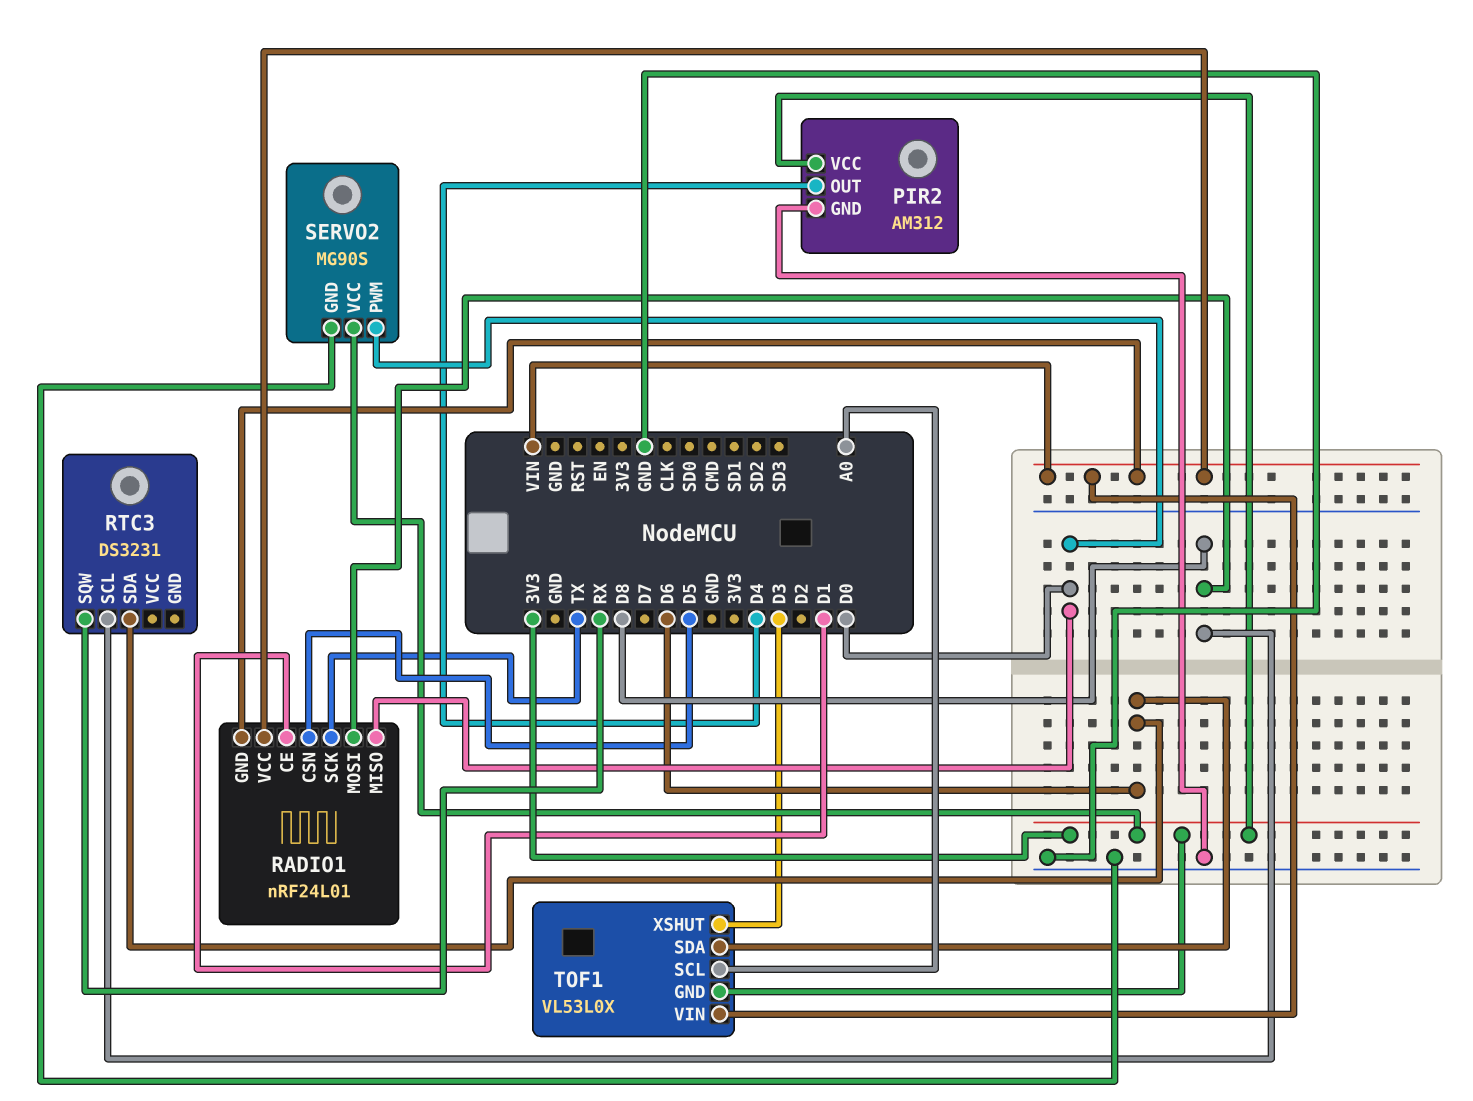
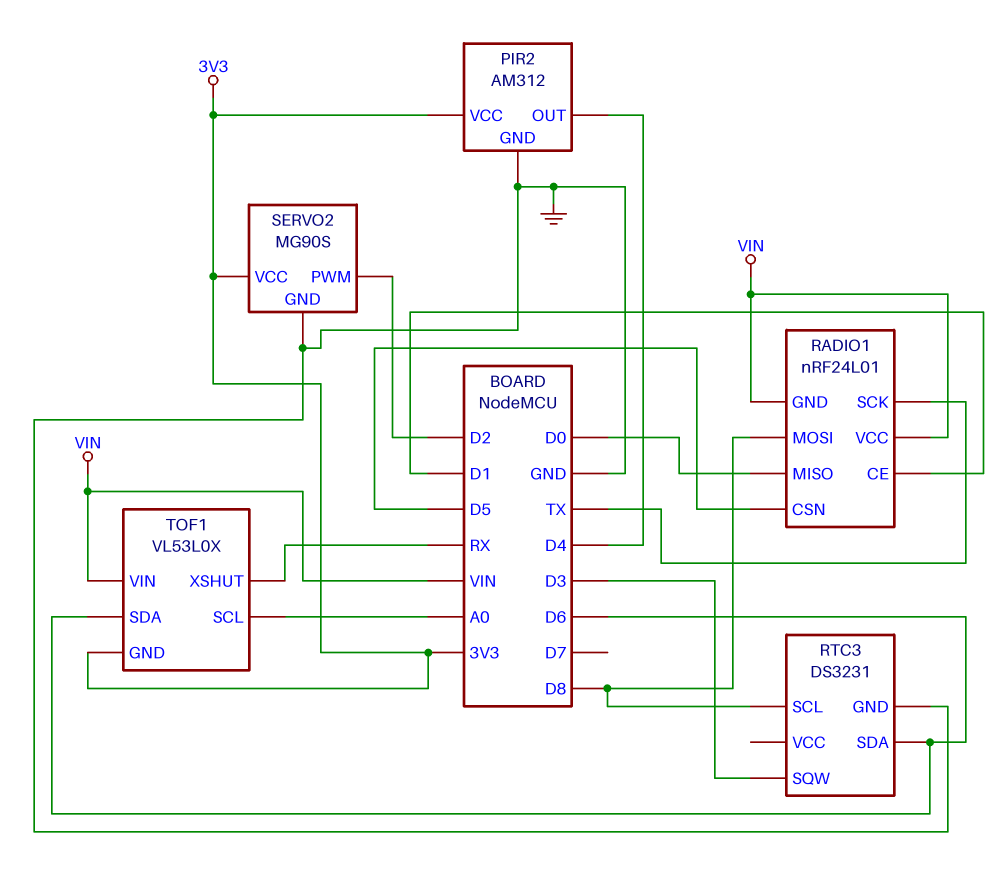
RTC3 pin GND: none -> GND
RTC3 pin SQW: RX -> D3
SERVO2 pin PWM: D0 -> D2
TOF1 pin XSHUT: D3 -> RX

